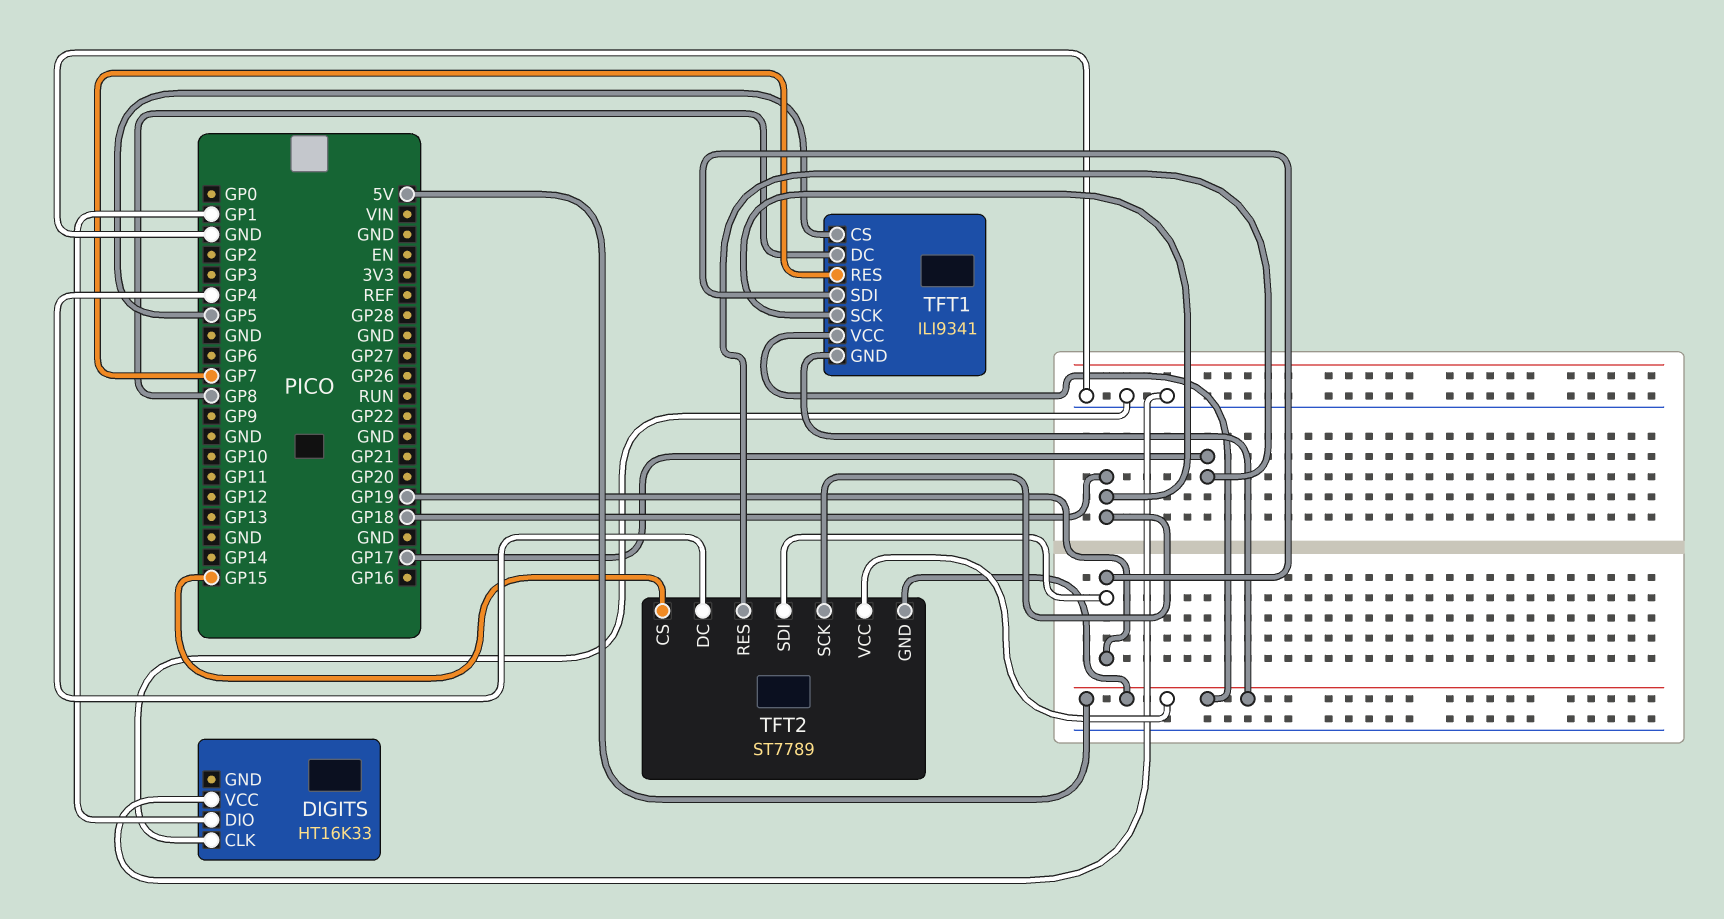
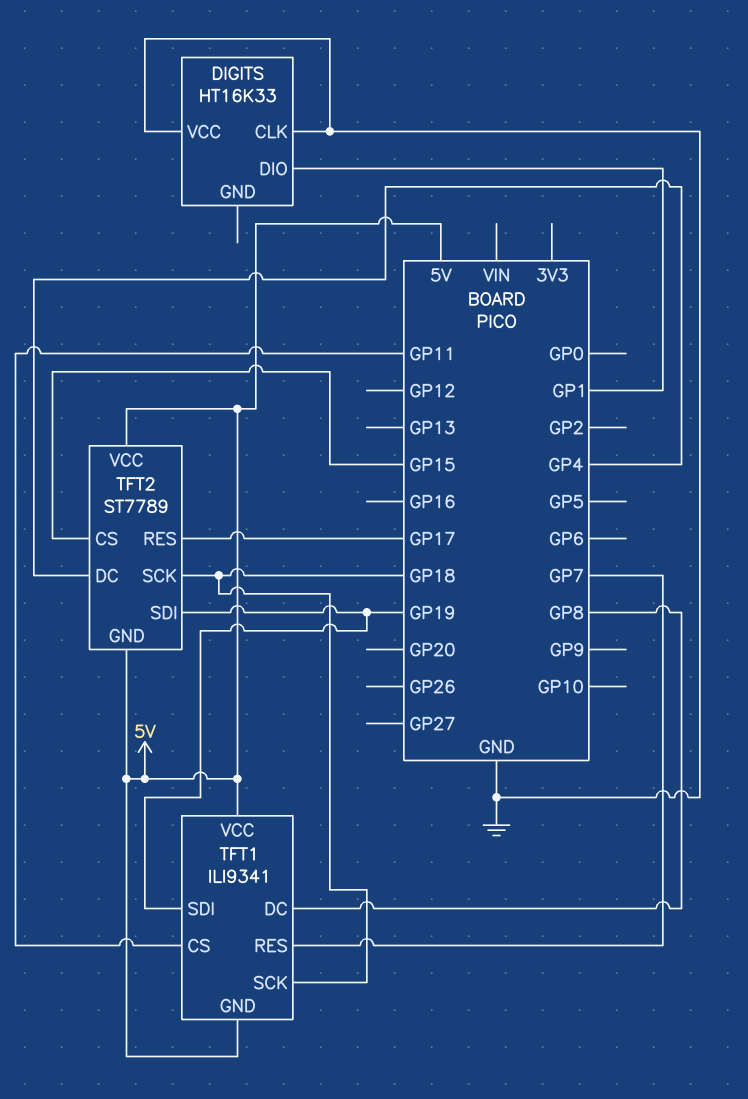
TFT1 pin CS: GP5 -> GP11

